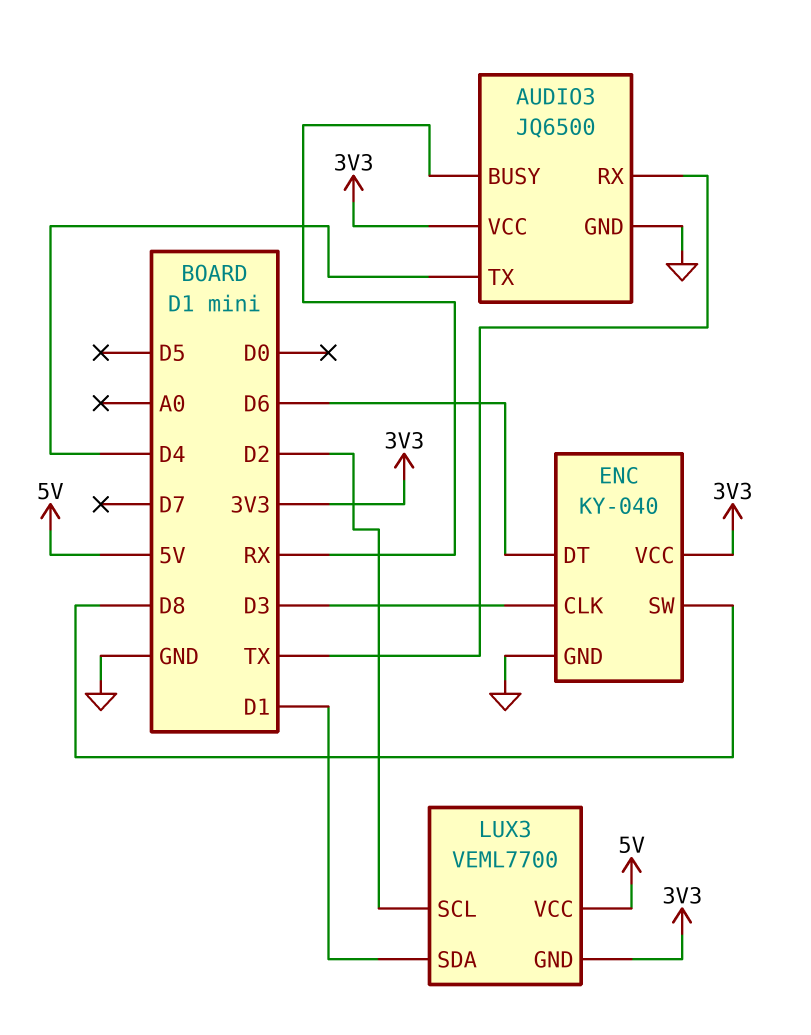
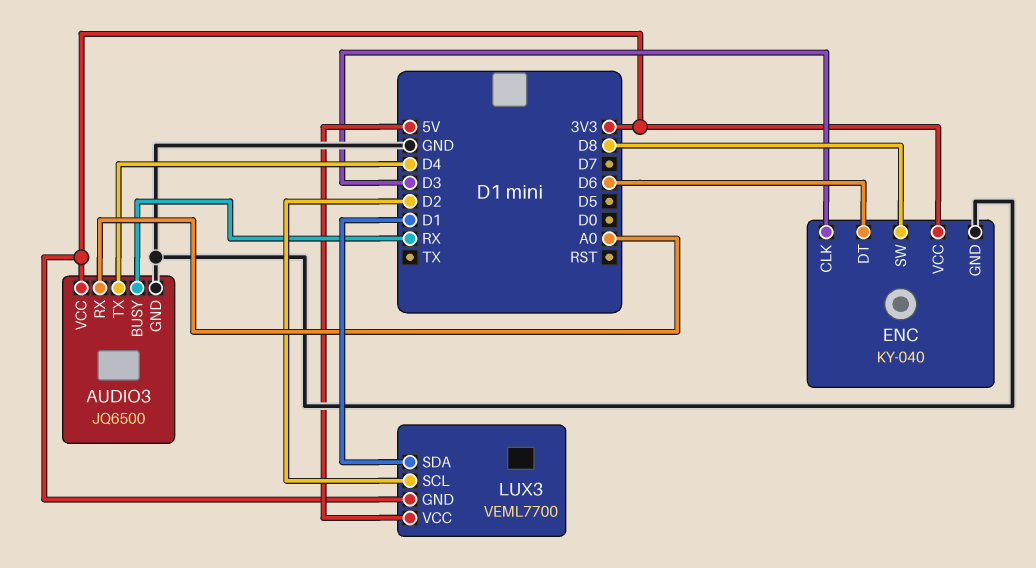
AUDIO3 pin RX: TX -> A0

